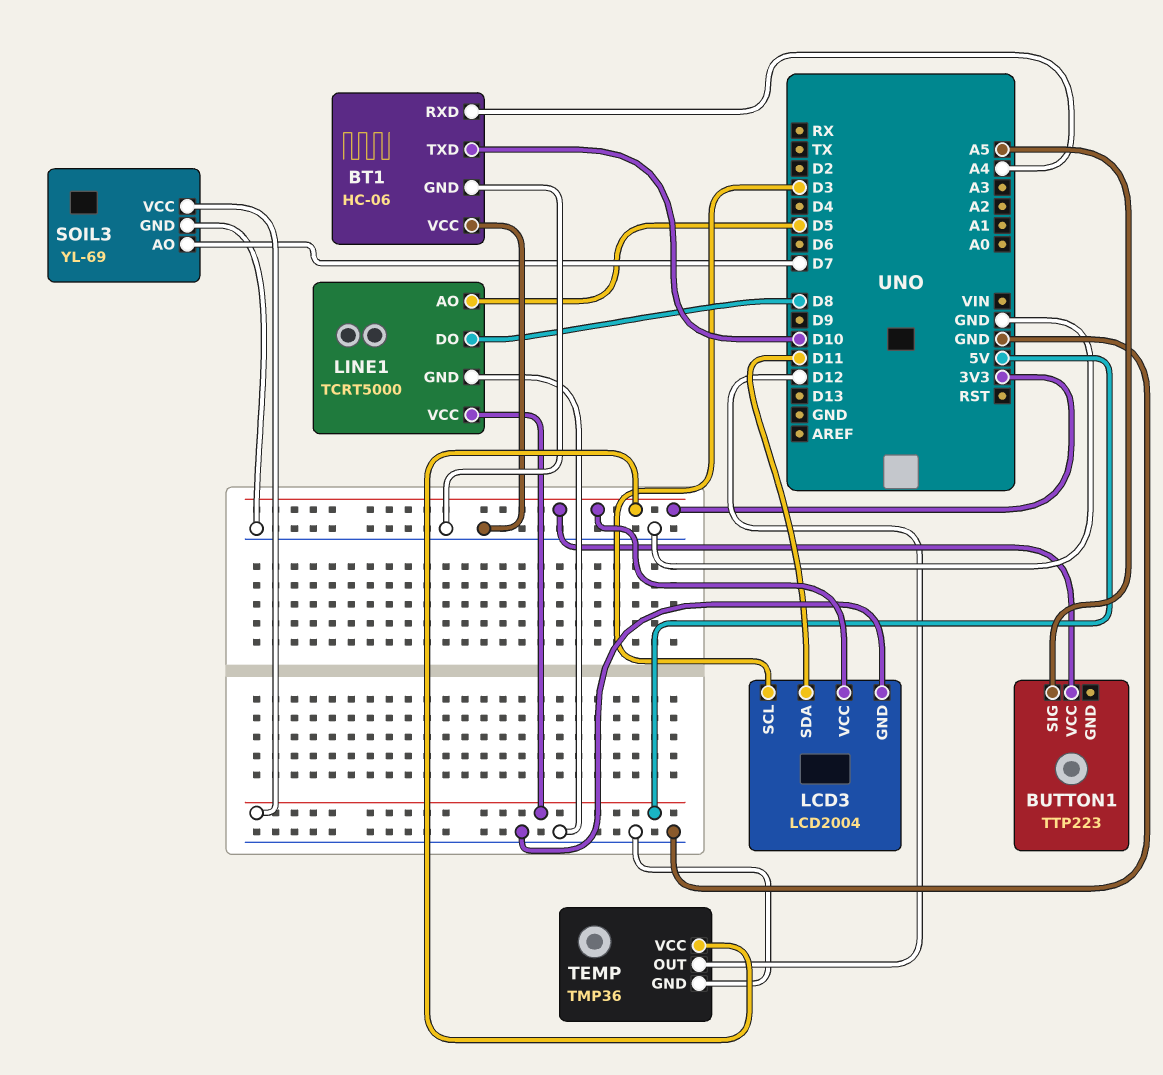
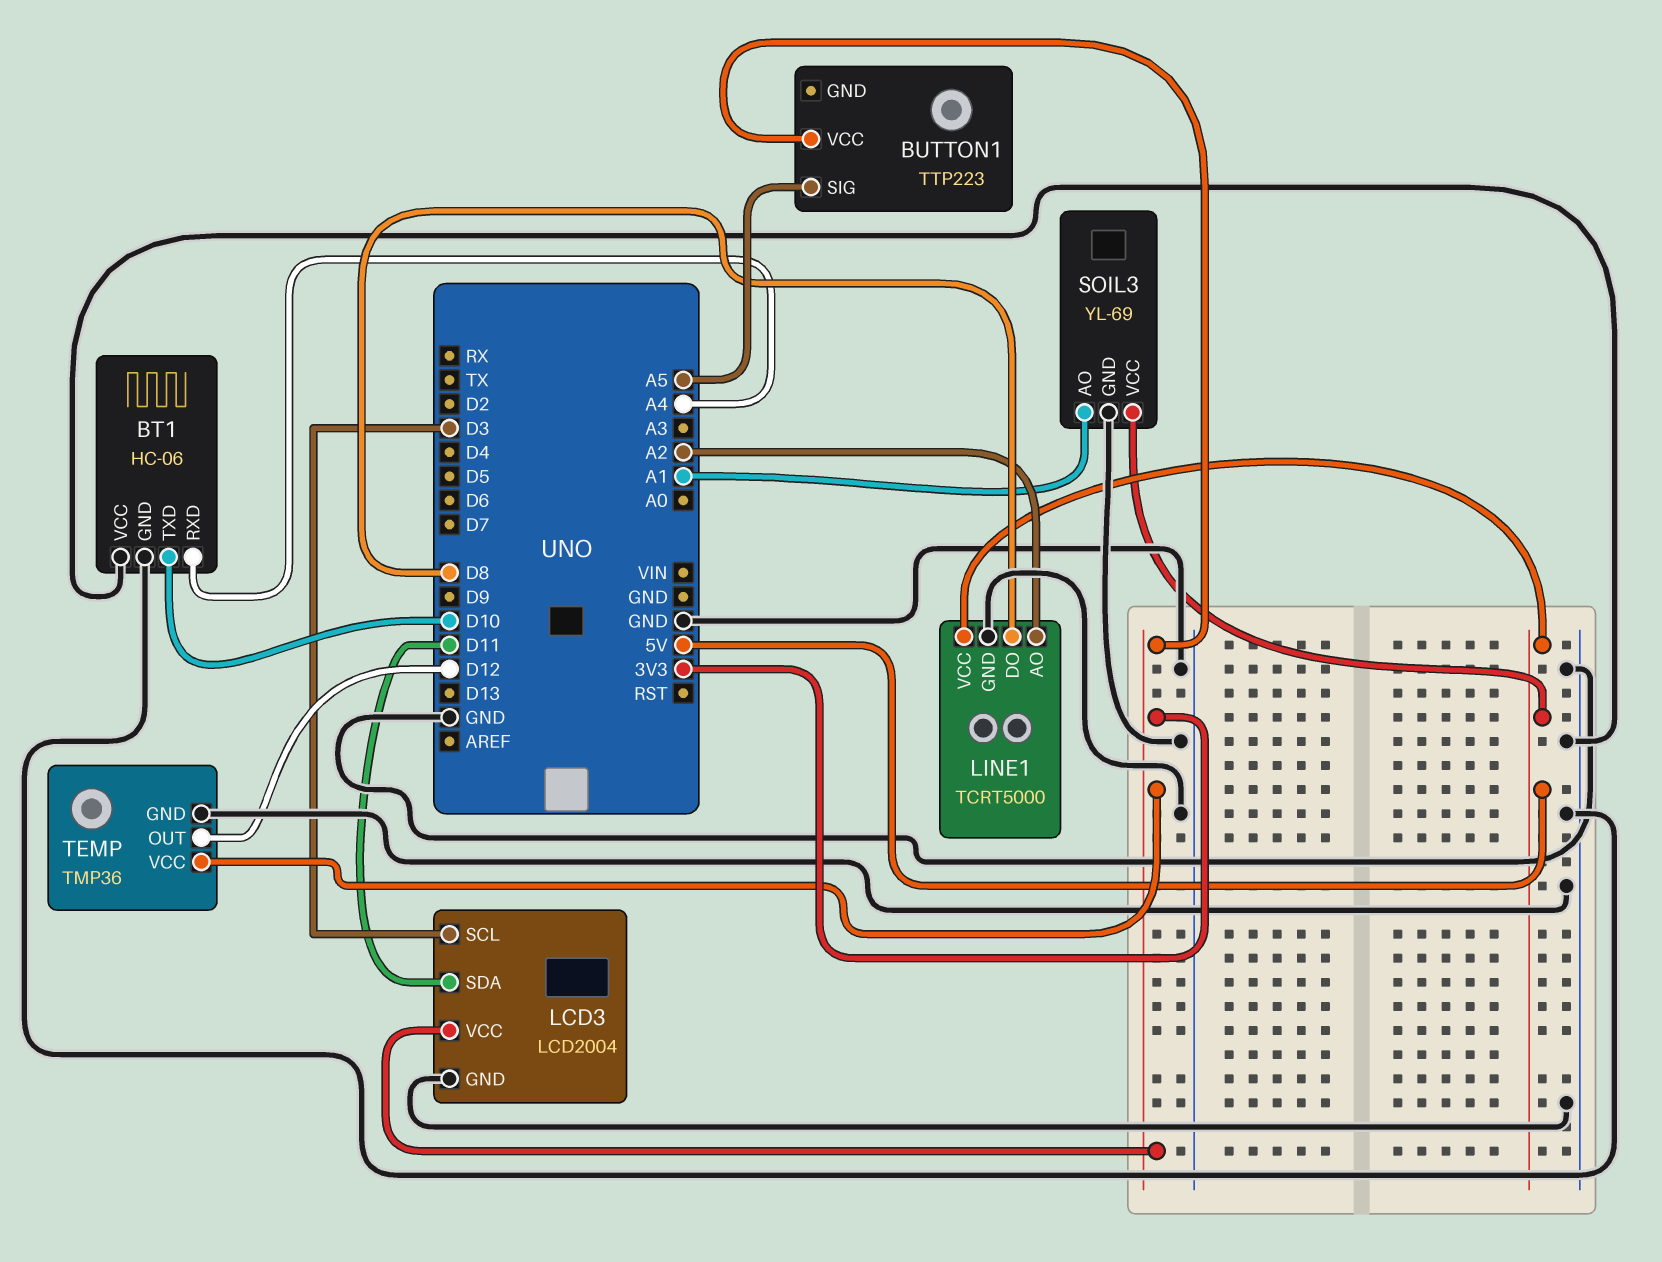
LINE1 pin AO: D5 -> A2
SOIL3 pin AO: D7 -> A1

